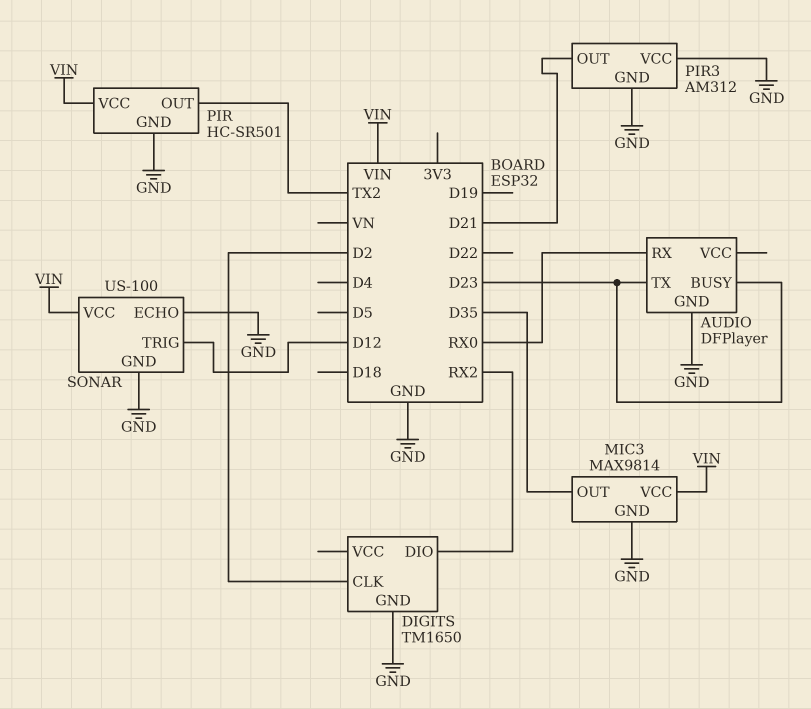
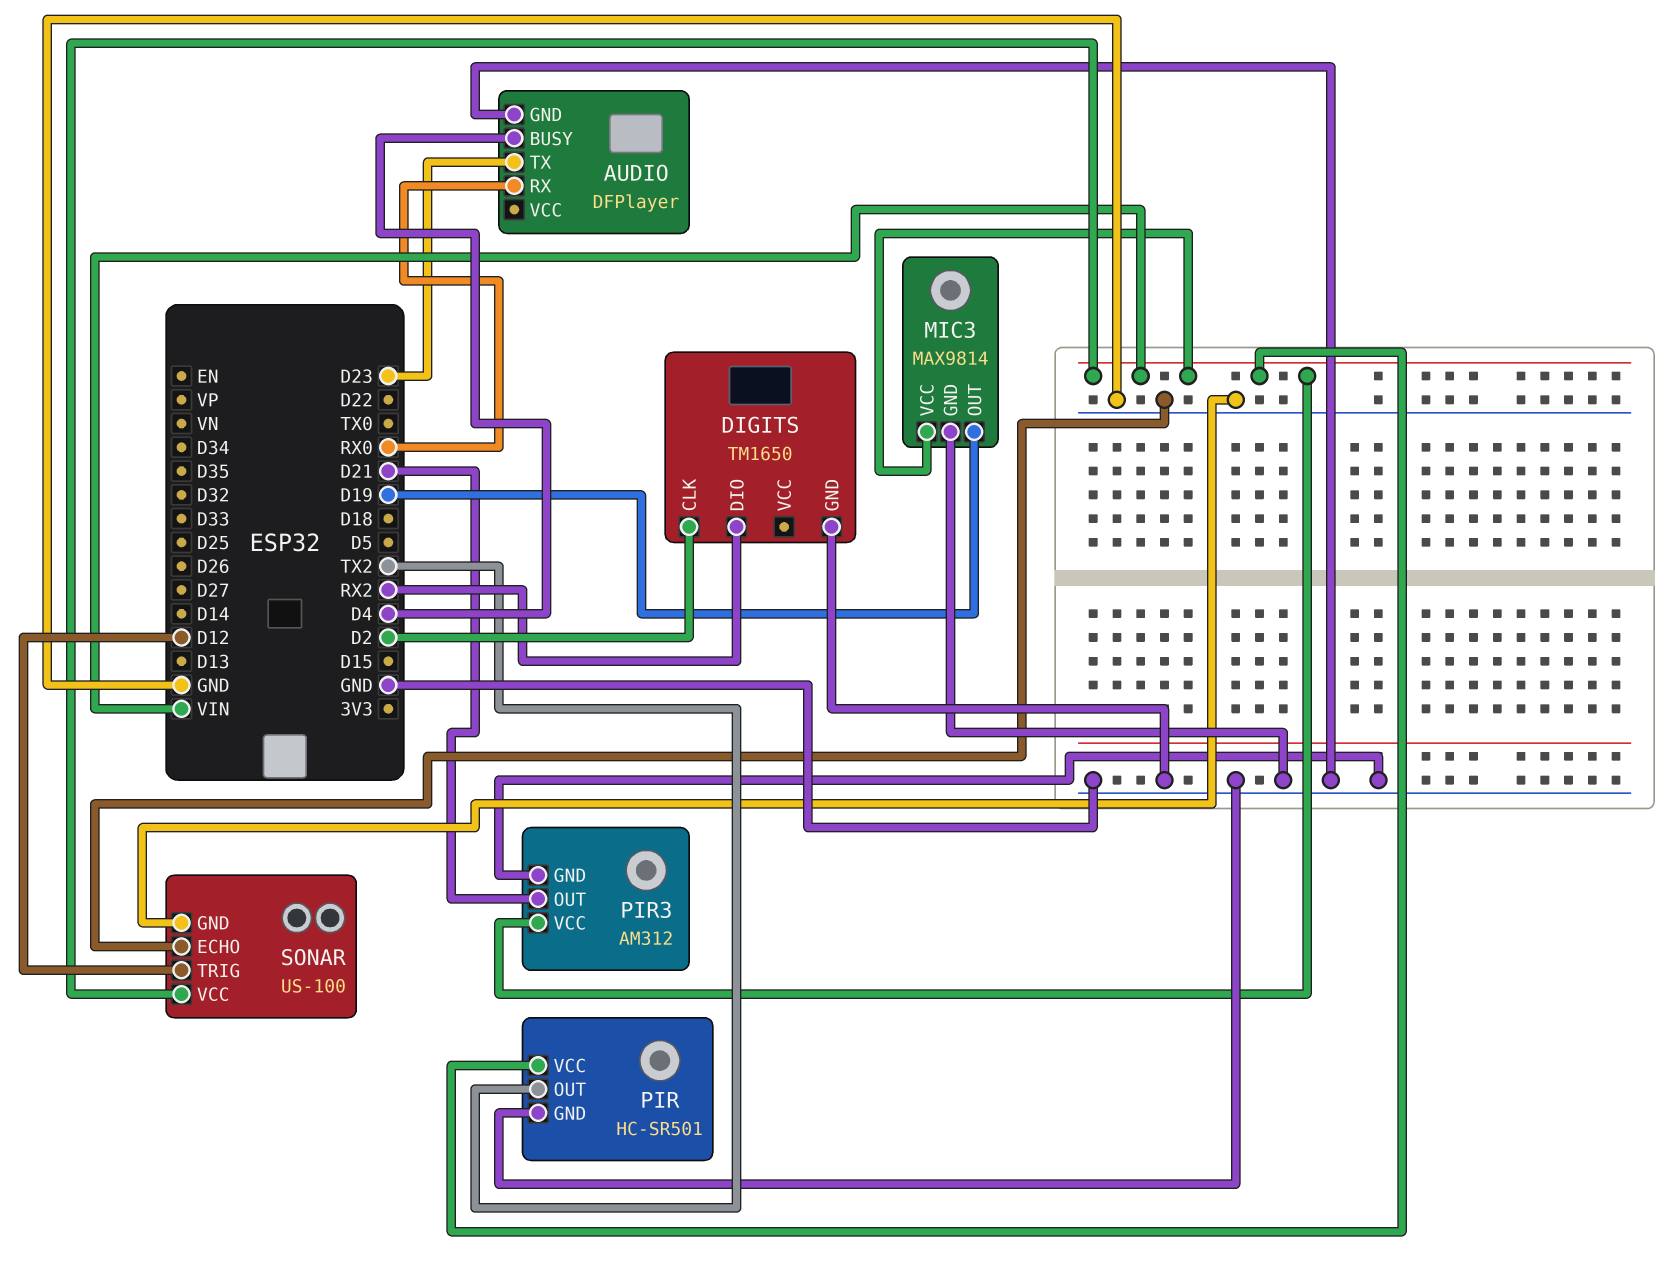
AUDIO pin BUSY: D23 -> D4
MIC3 pin OUT: D35 -> D19
PIR3 pin VCC: GND -> VIN

